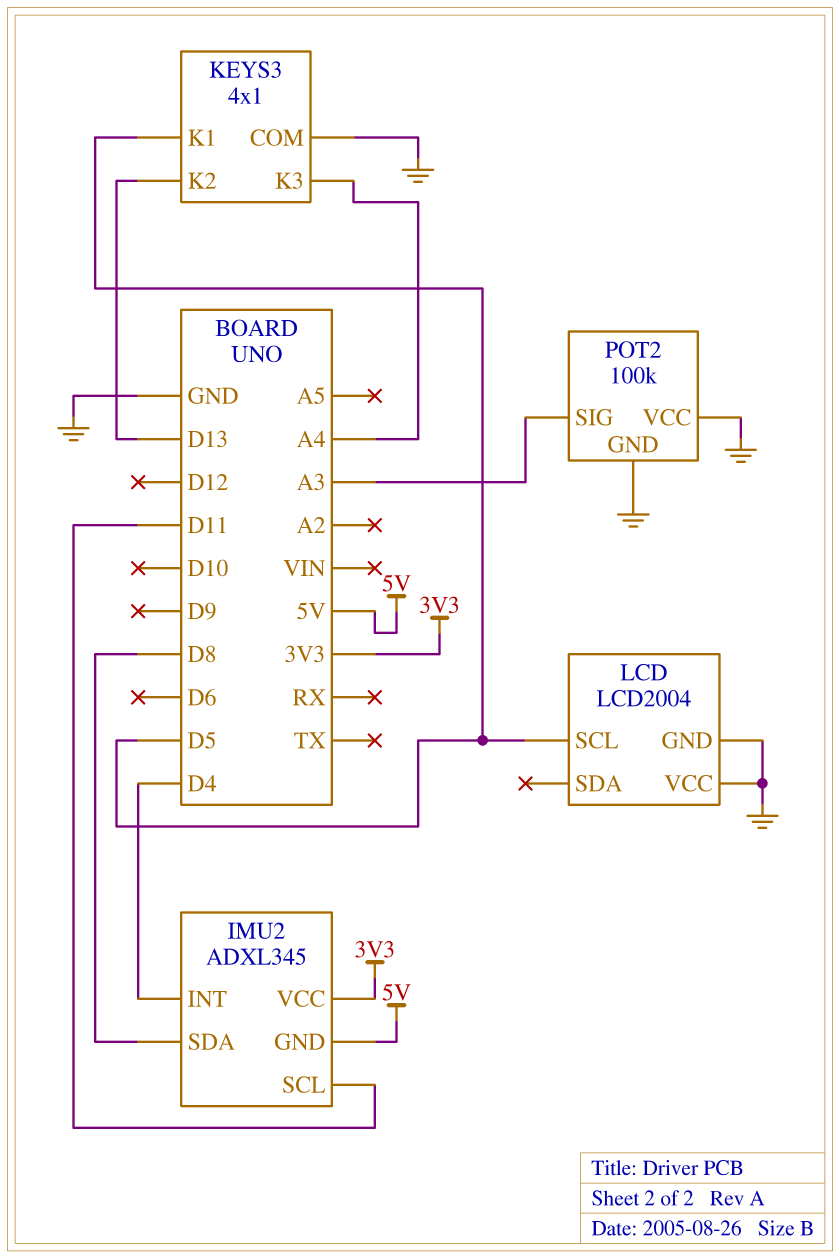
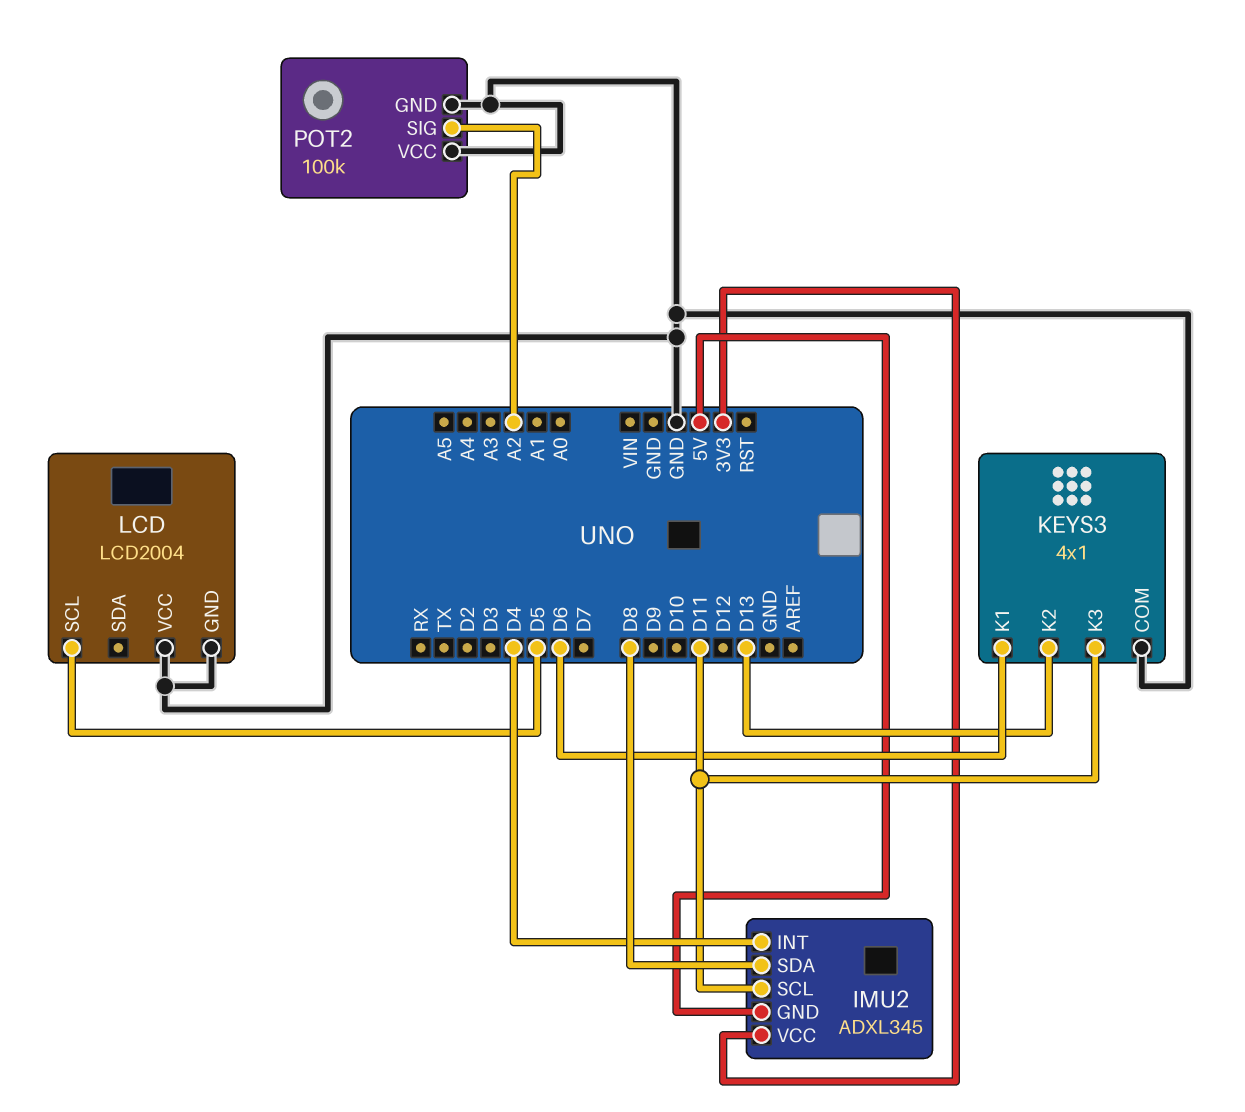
KEYS3 pin K1: D5 -> D6
KEYS3 pin K3: A4 -> D11
POT2 pin SIG: A3 -> A2

